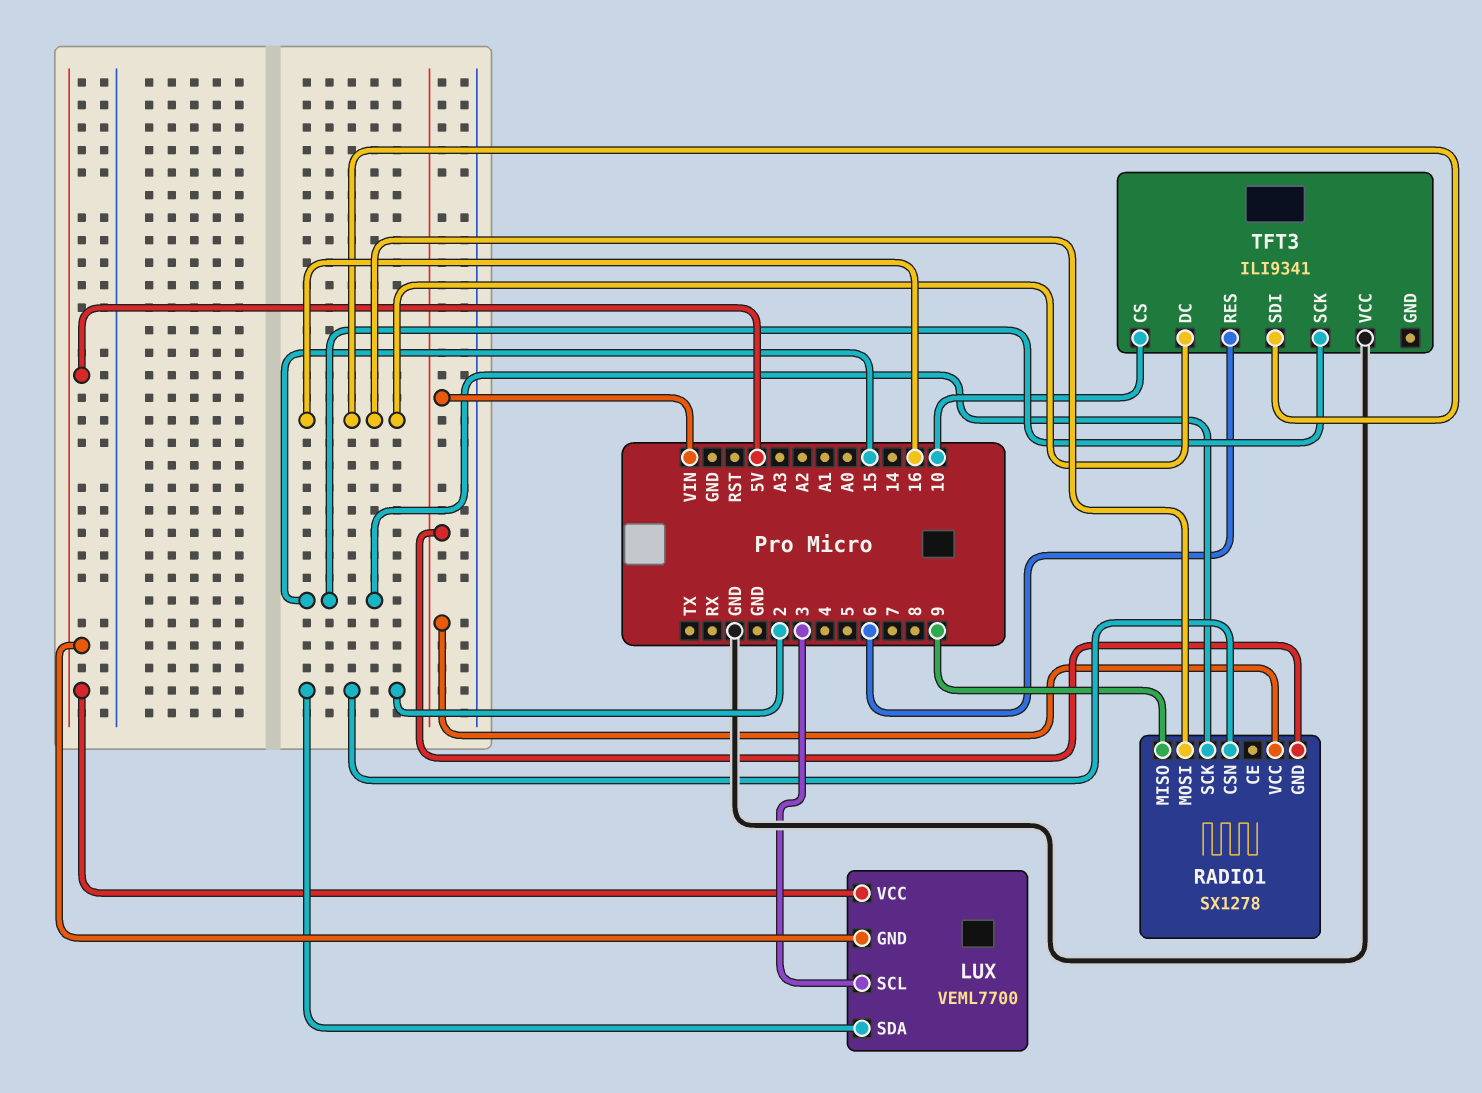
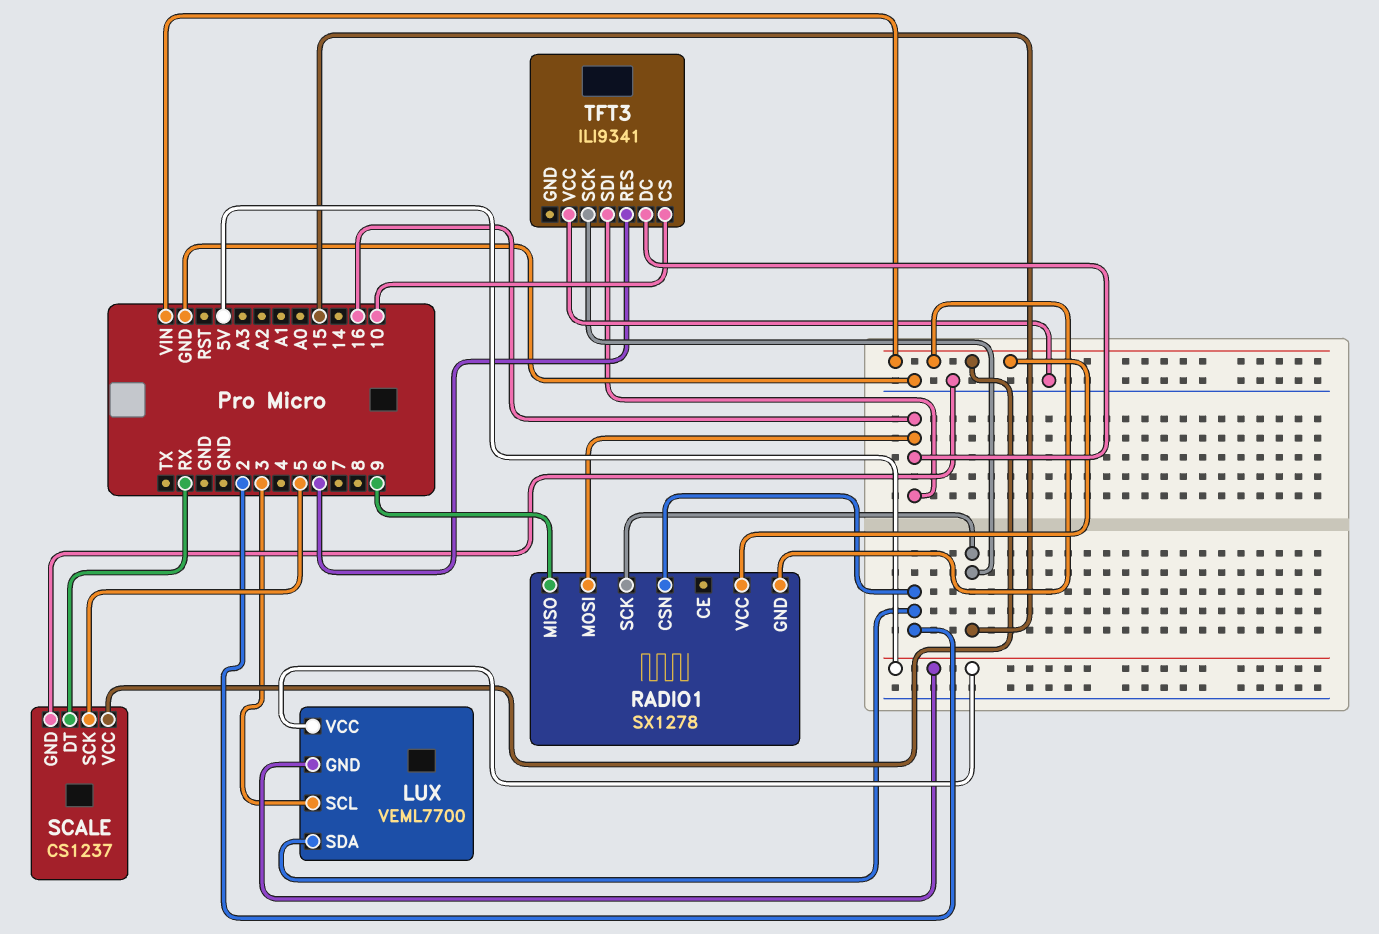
SCALE: none -> CS1237
SCALE pin DT: none -> RX
SCALE pin GND: none -> GND
SCALE pin SCK: none -> 5
SCALE pin VCC: none -> VIN

